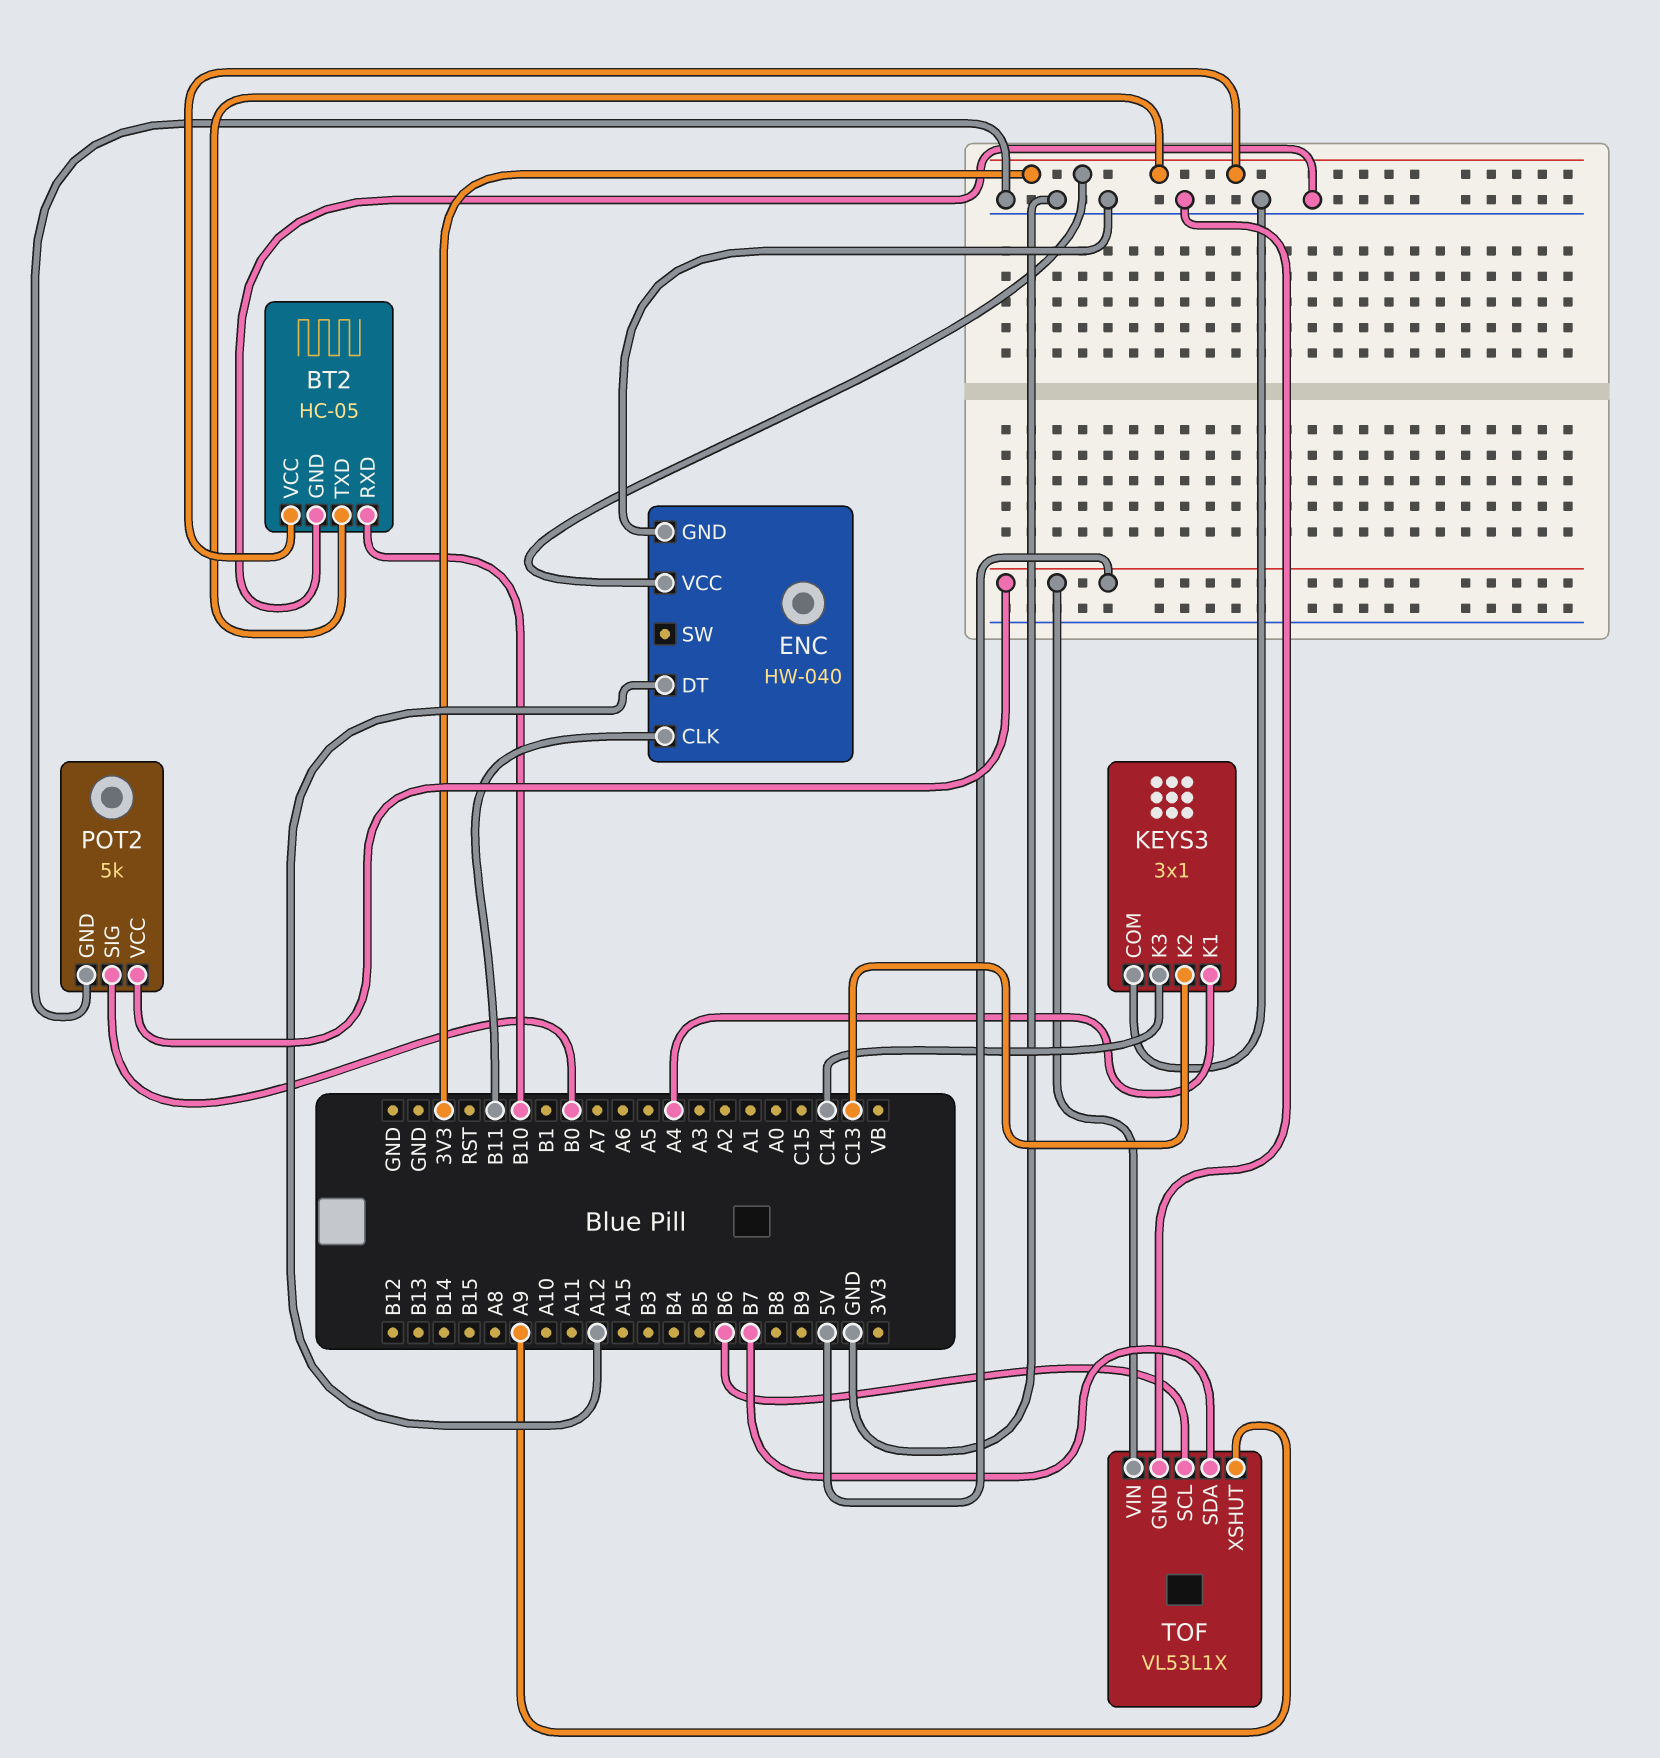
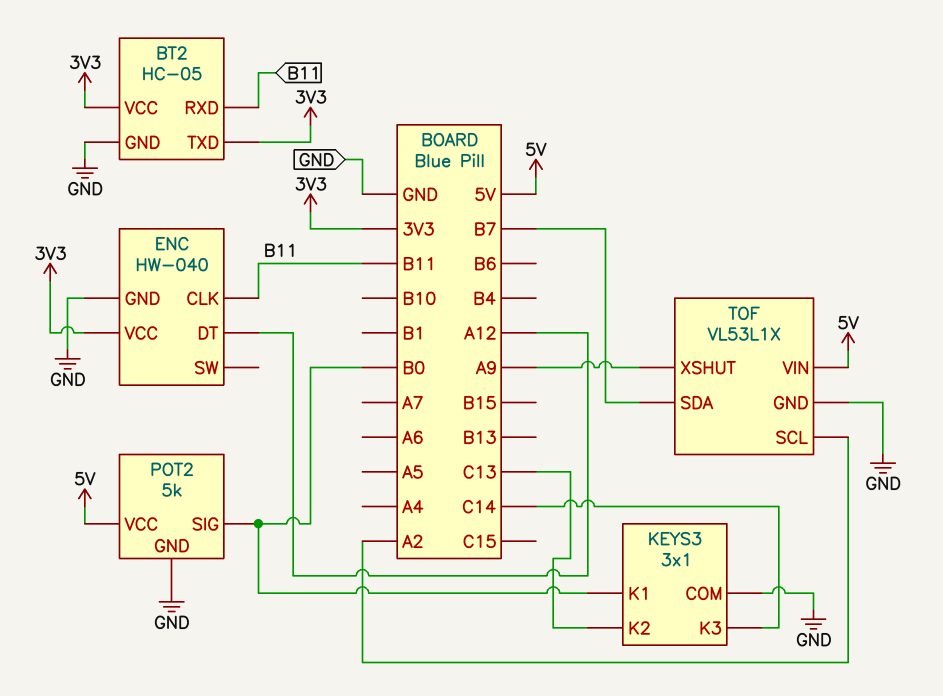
BT2 pin RXD: B10 -> B11
KEYS3 pin K1: A4 -> B0
TOF pin SCL: B6 -> A2

